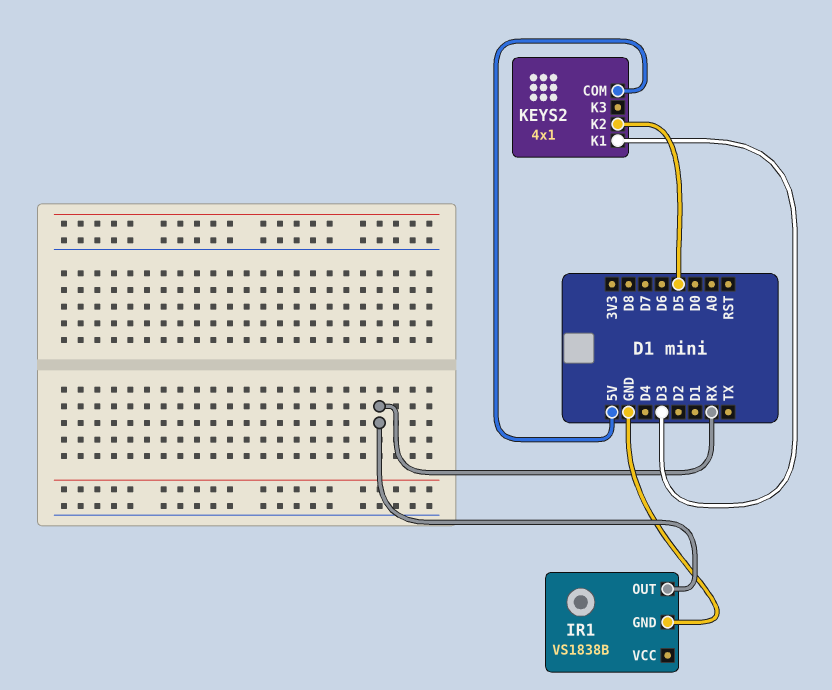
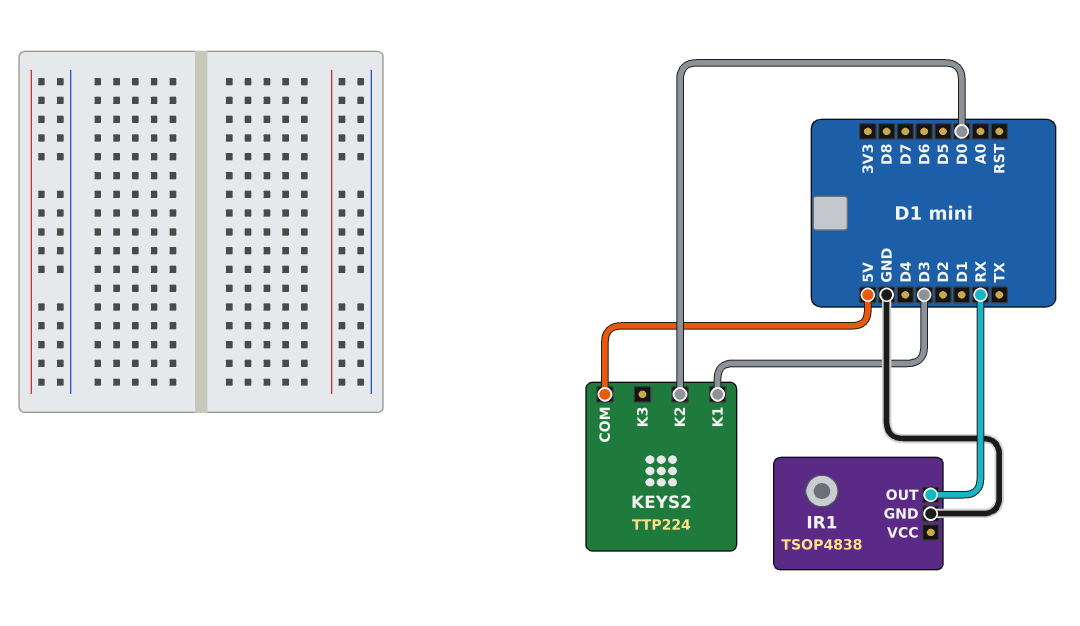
IR1: VS1838B -> TSOP4838
KEYS2: 4x1 -> TTP224
KEYS2 pin K2: D5 -> D0

